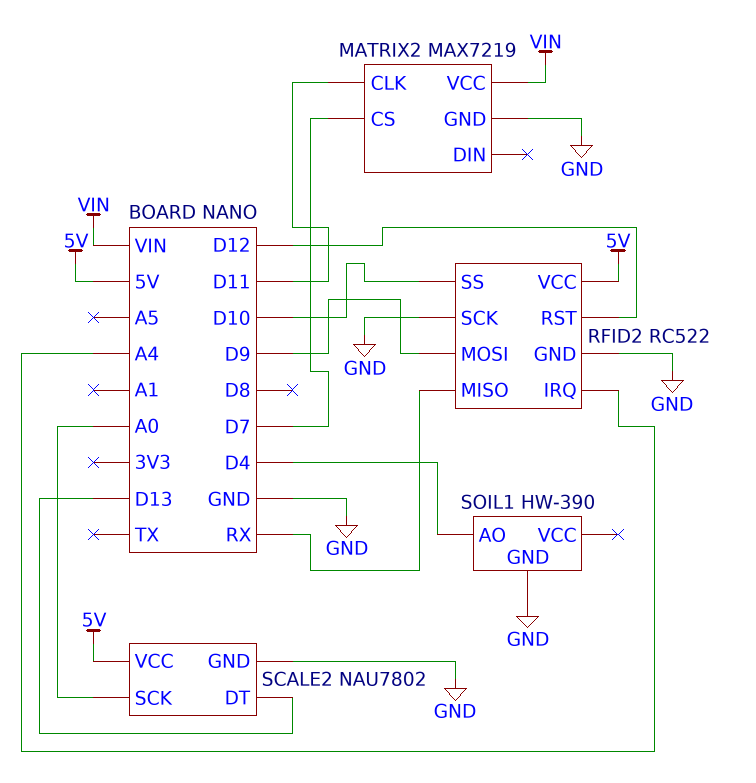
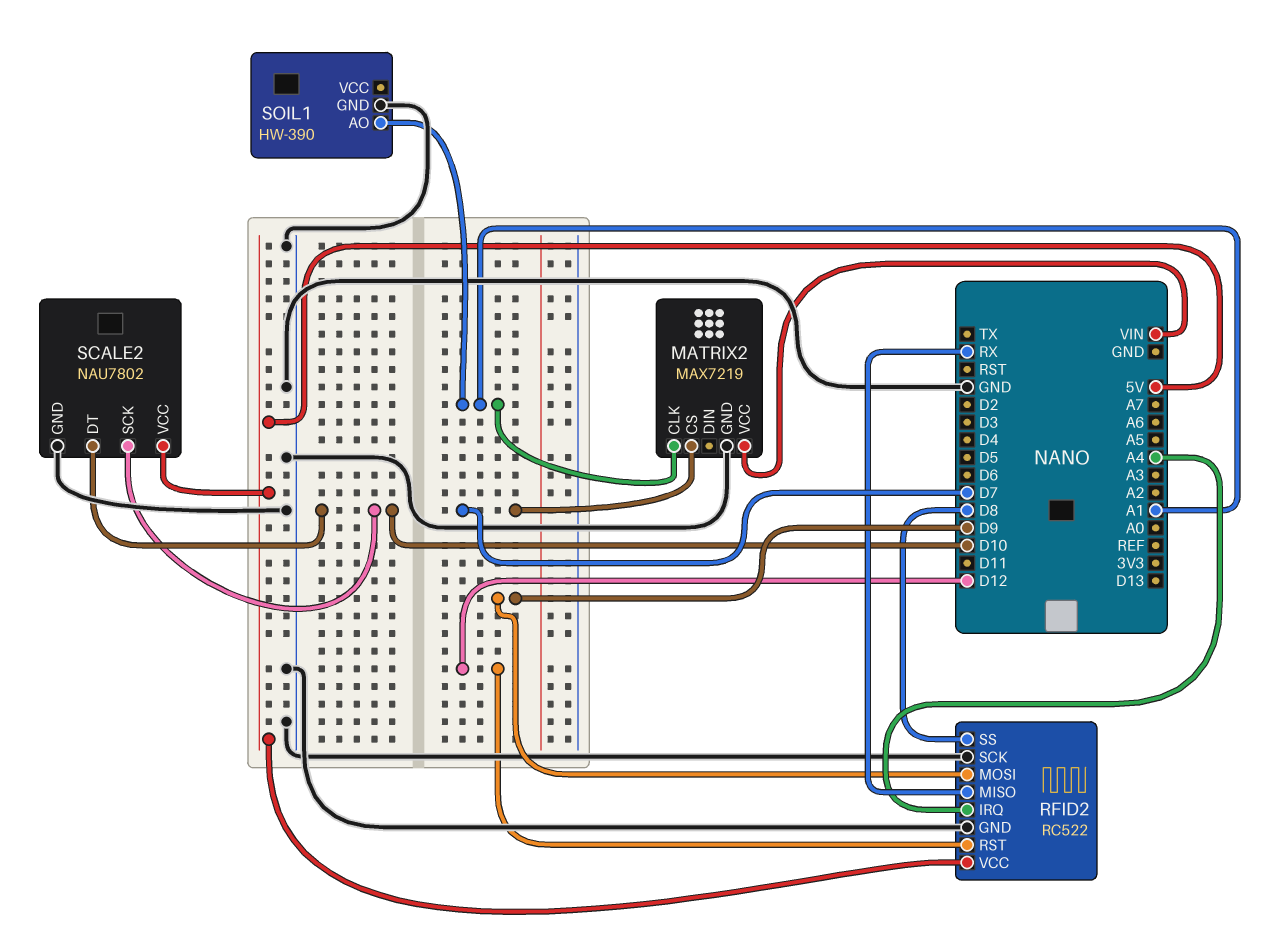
MATRIX2 pin CLK: D11 -> A1
RFID2 pin SS: D10 -> D8
SCALE2 pin DT: D13 -> D10
SCALE2 pin SCK: A0 -> D10
SOIL1 pin AO: D4 -> A1

